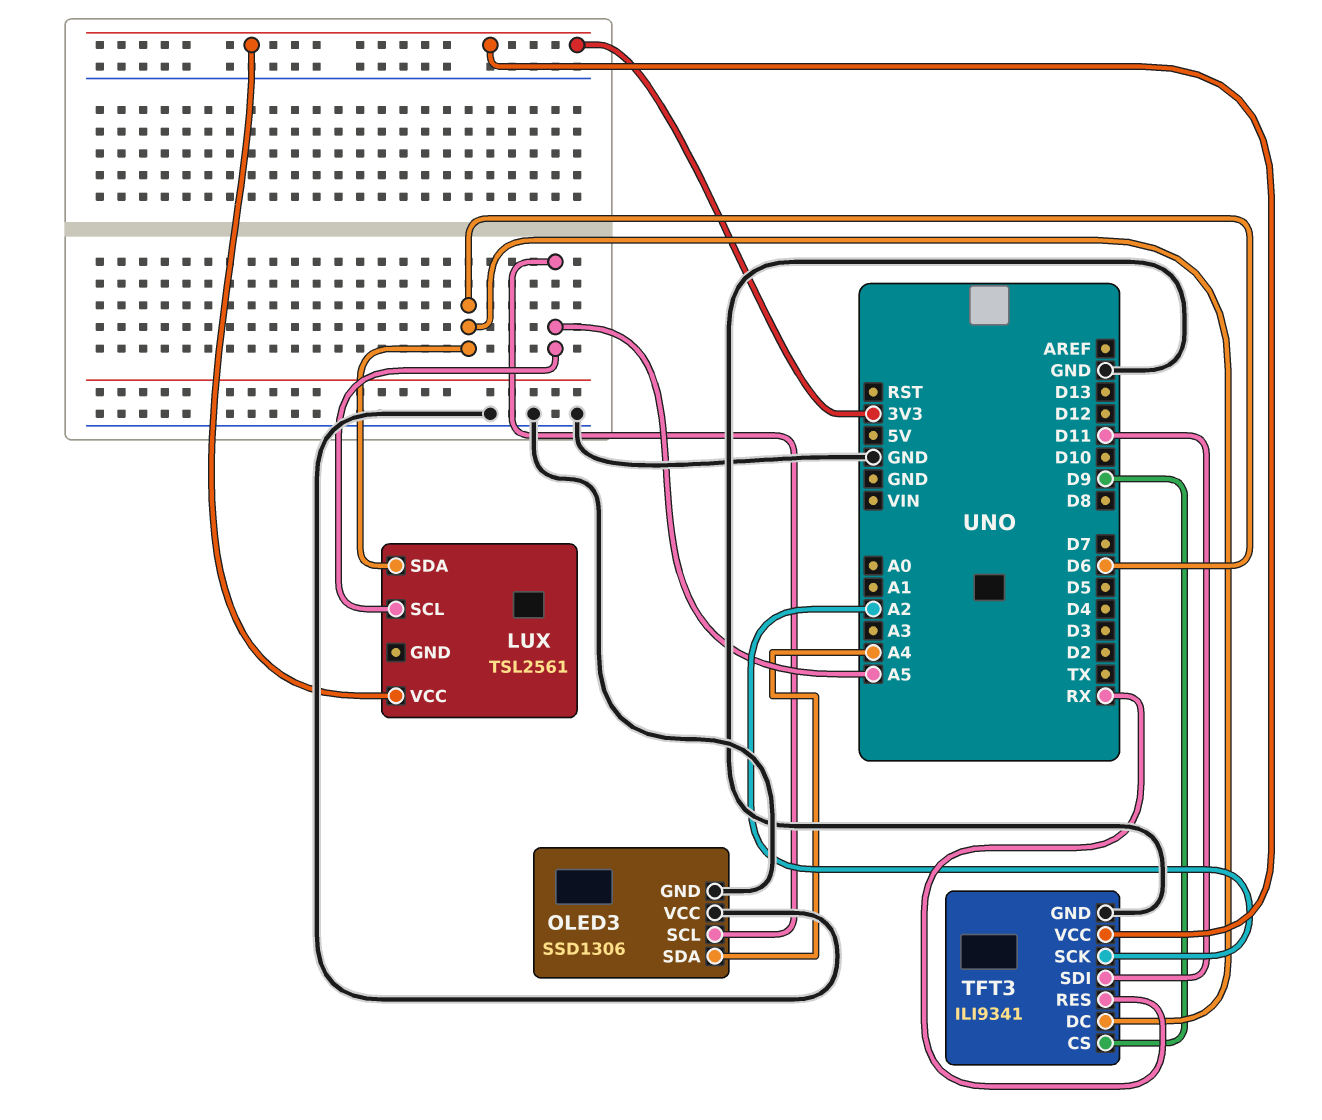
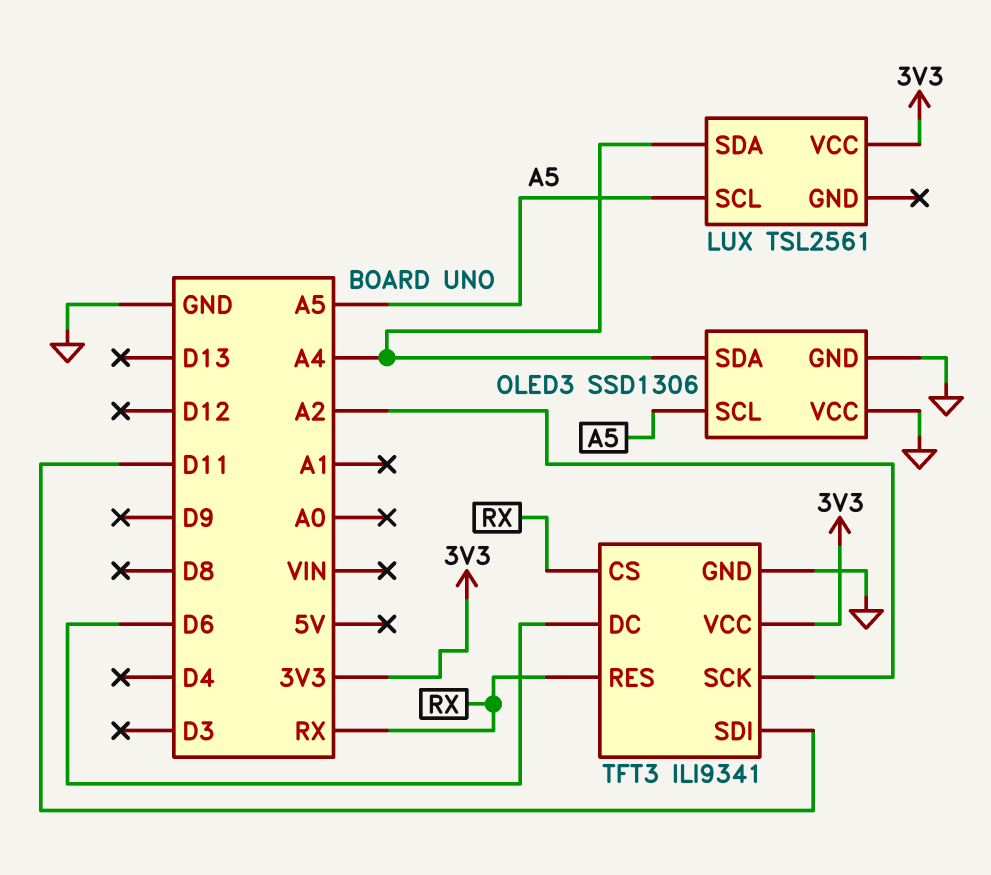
LUX pin SDA: D6 -> A4
TFT3 pin CS: D9 -> RX

